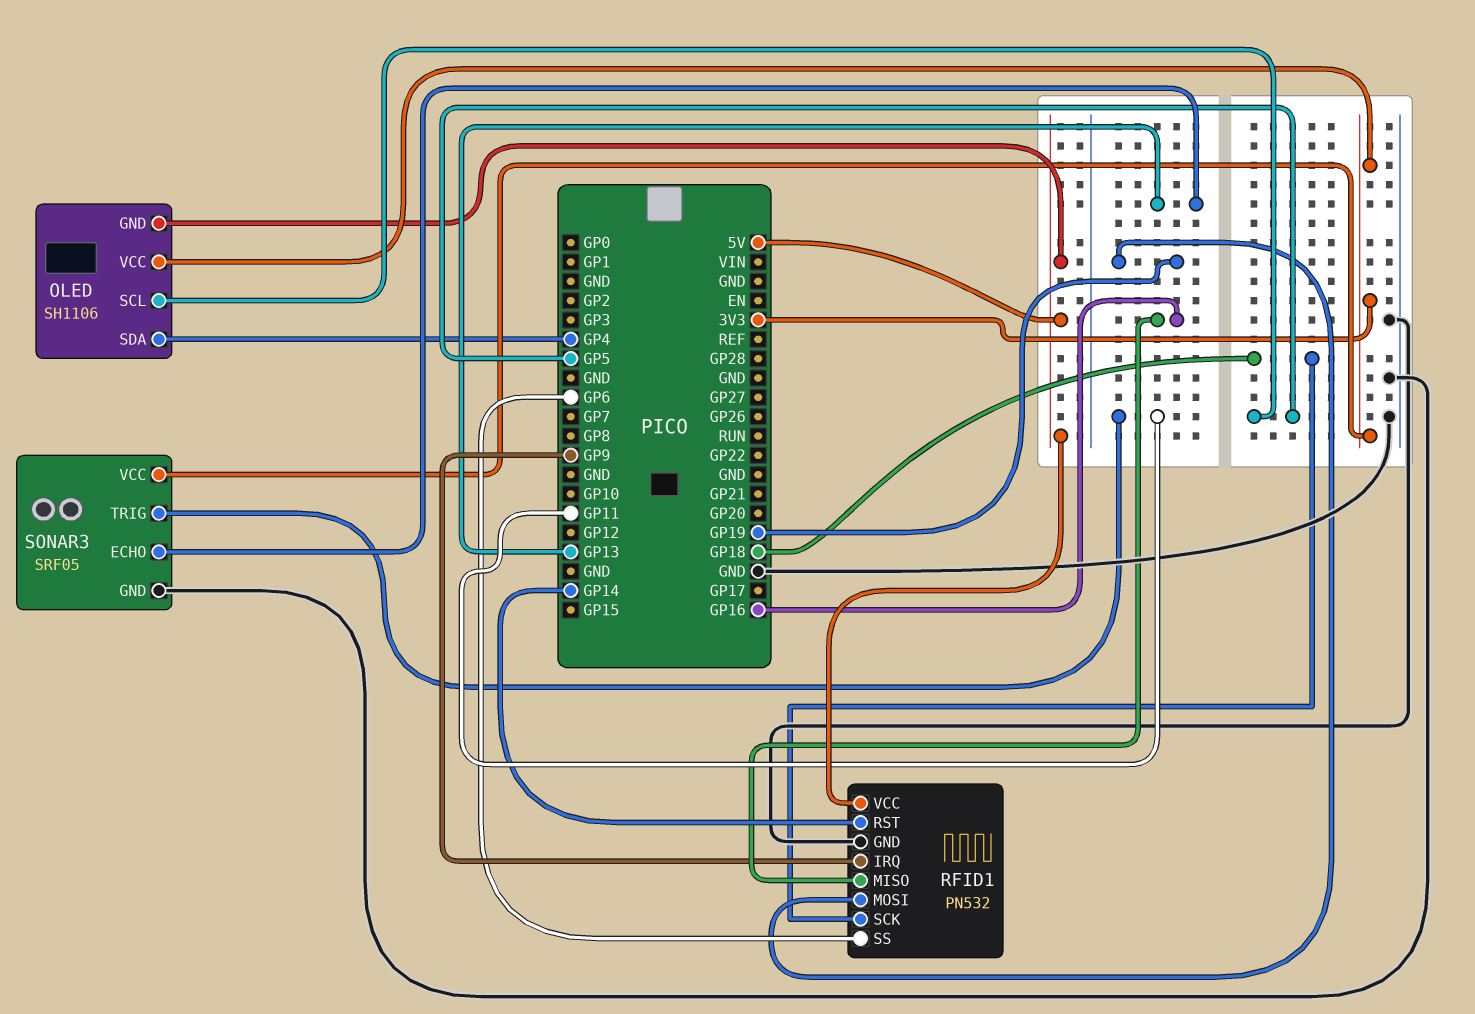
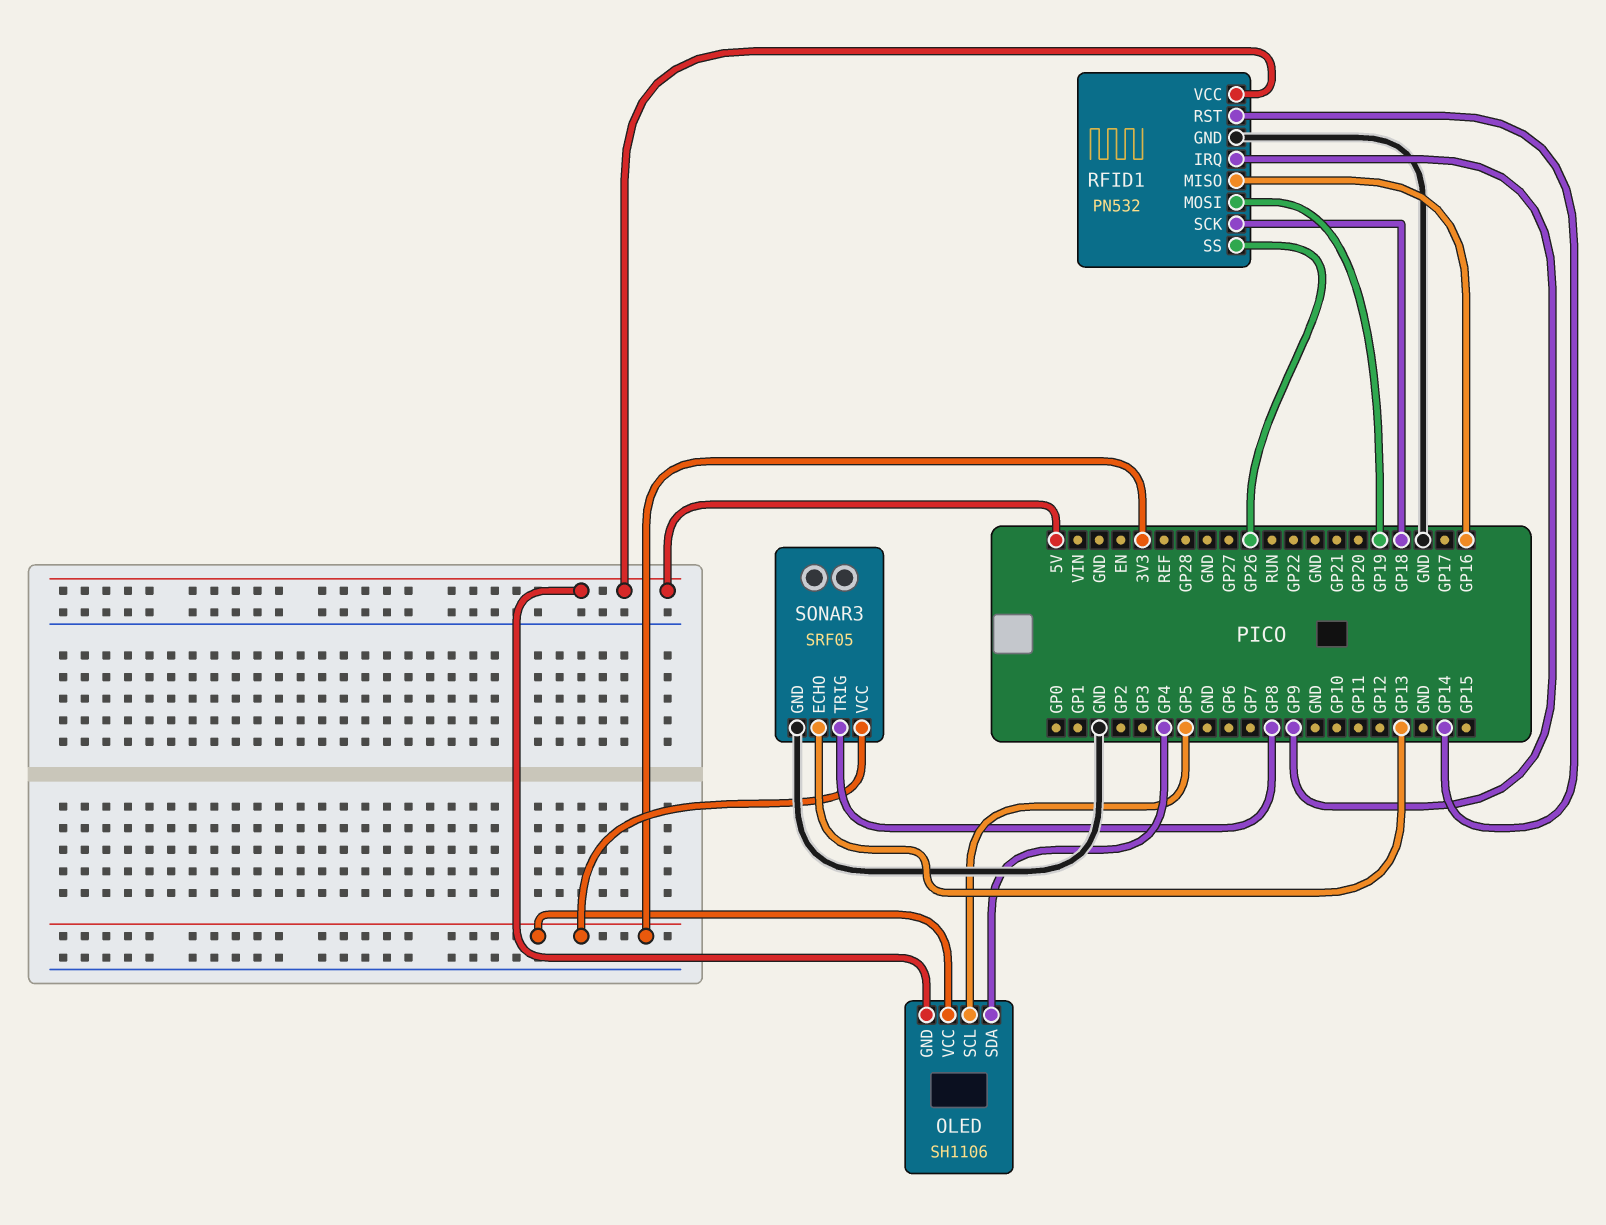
RFID1 pin SS: GP6 -> GP26
SONAR3 pin TRIG: GP11 -> GP8

